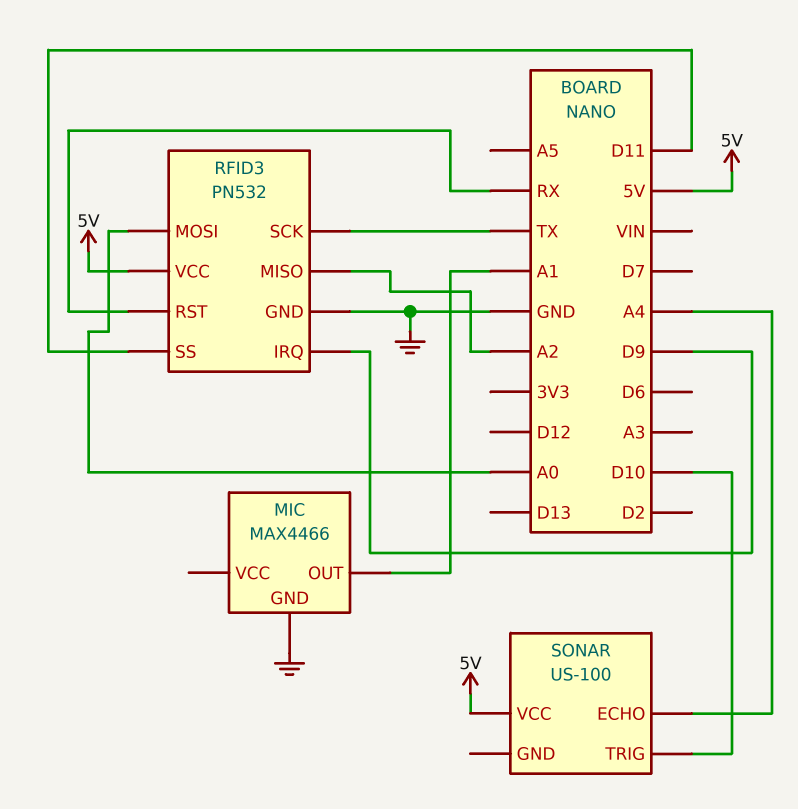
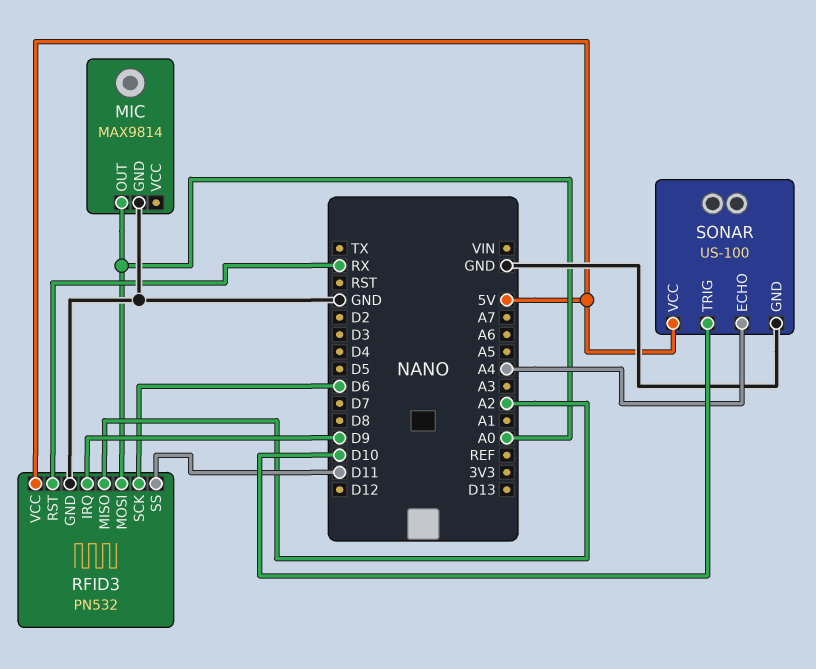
MIC: MAX4466 -> MAX9814
MIC pin OUT: A1 -> A0
RFID3 pin SCK: TX -> D6
SONAR pin GND: none -> GND

